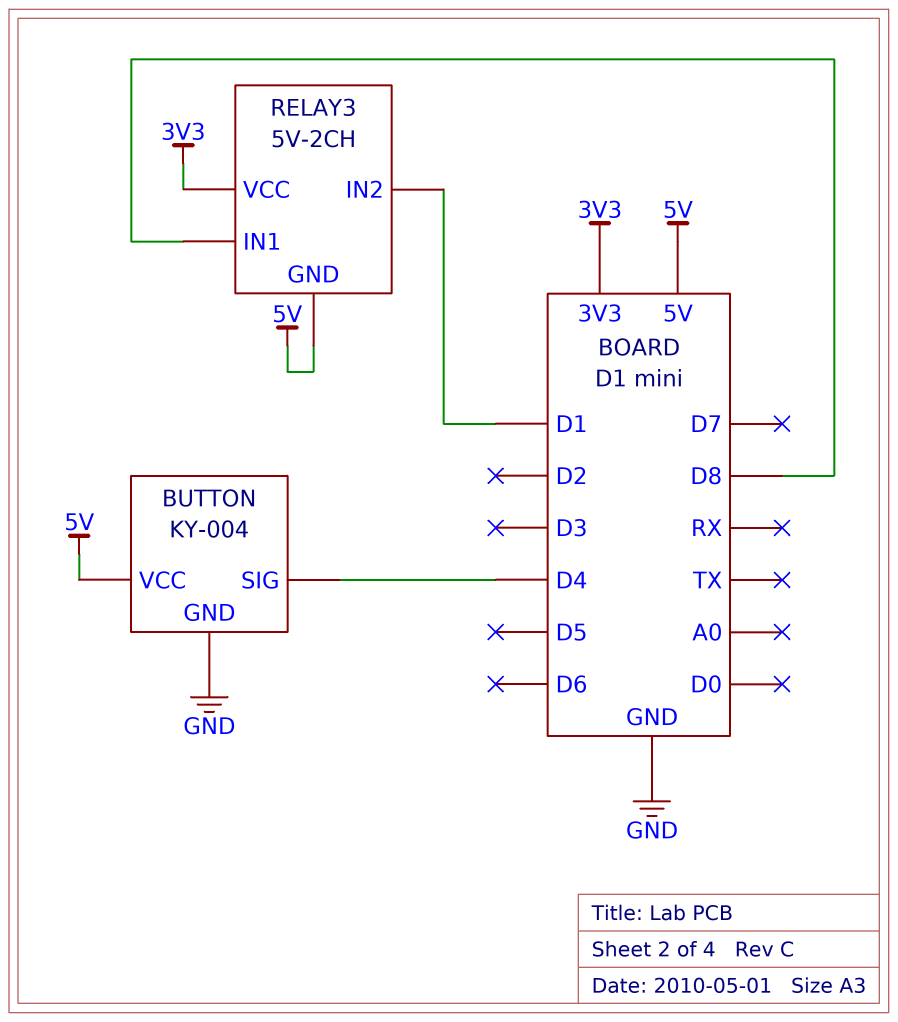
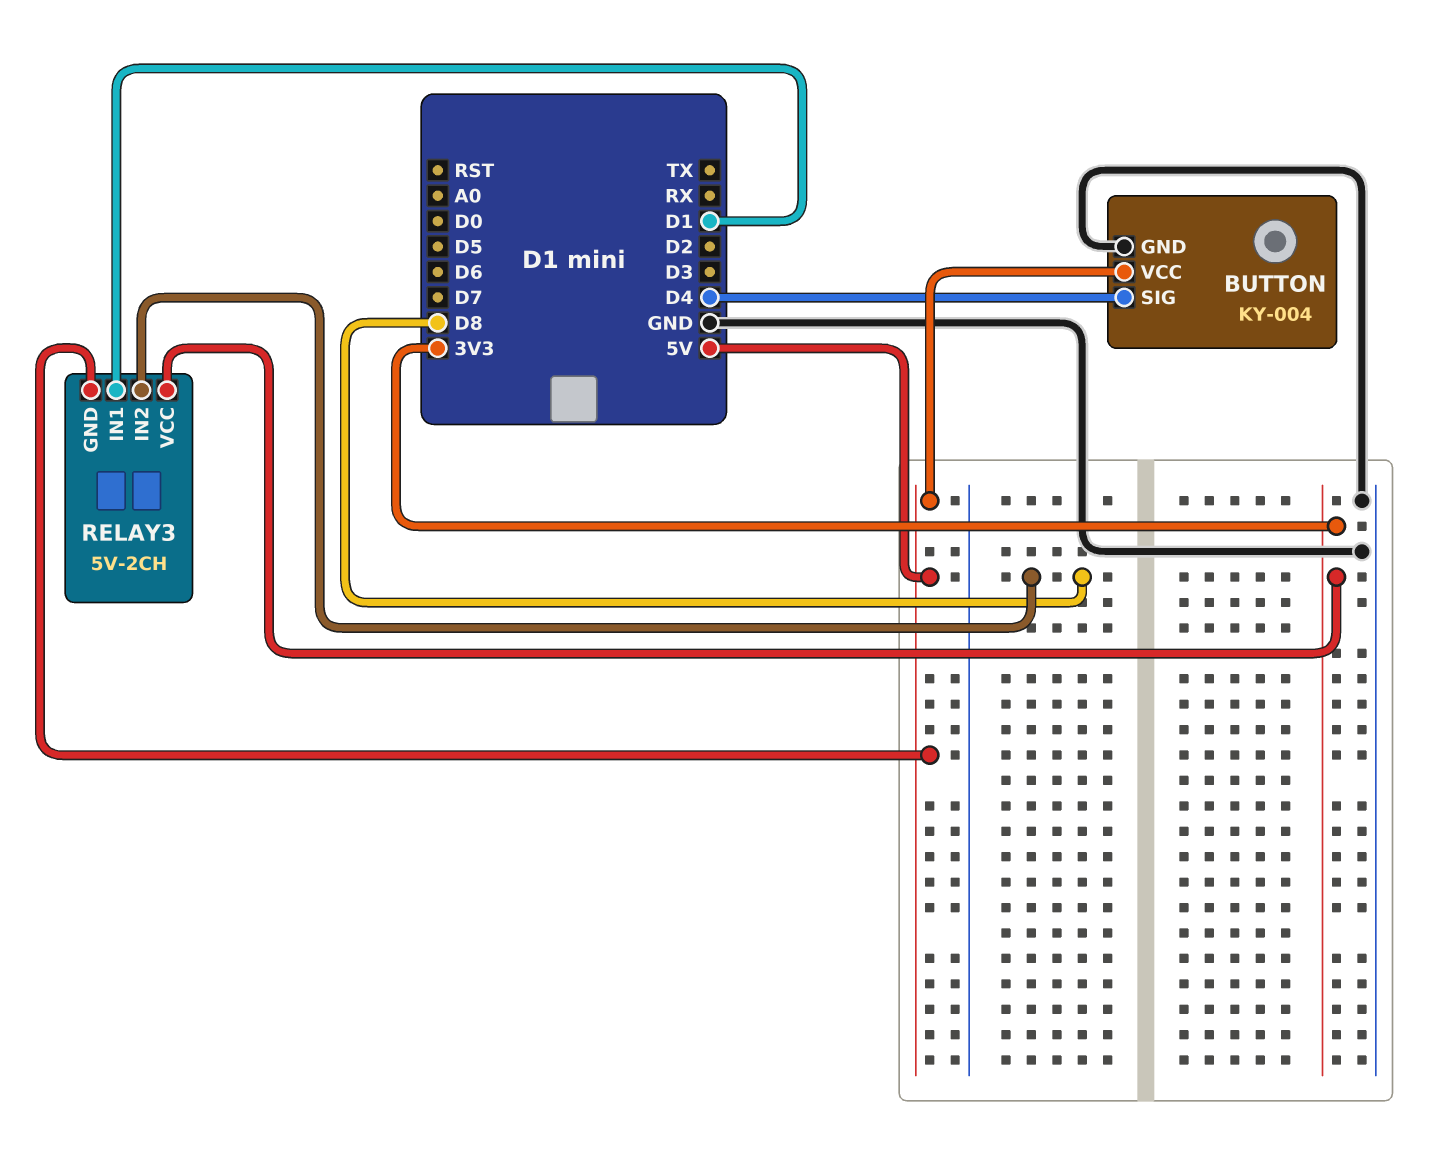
RELAY3 pin IN1: D8 -> D1
RELAY3 pin IN2: D1 -> D8

